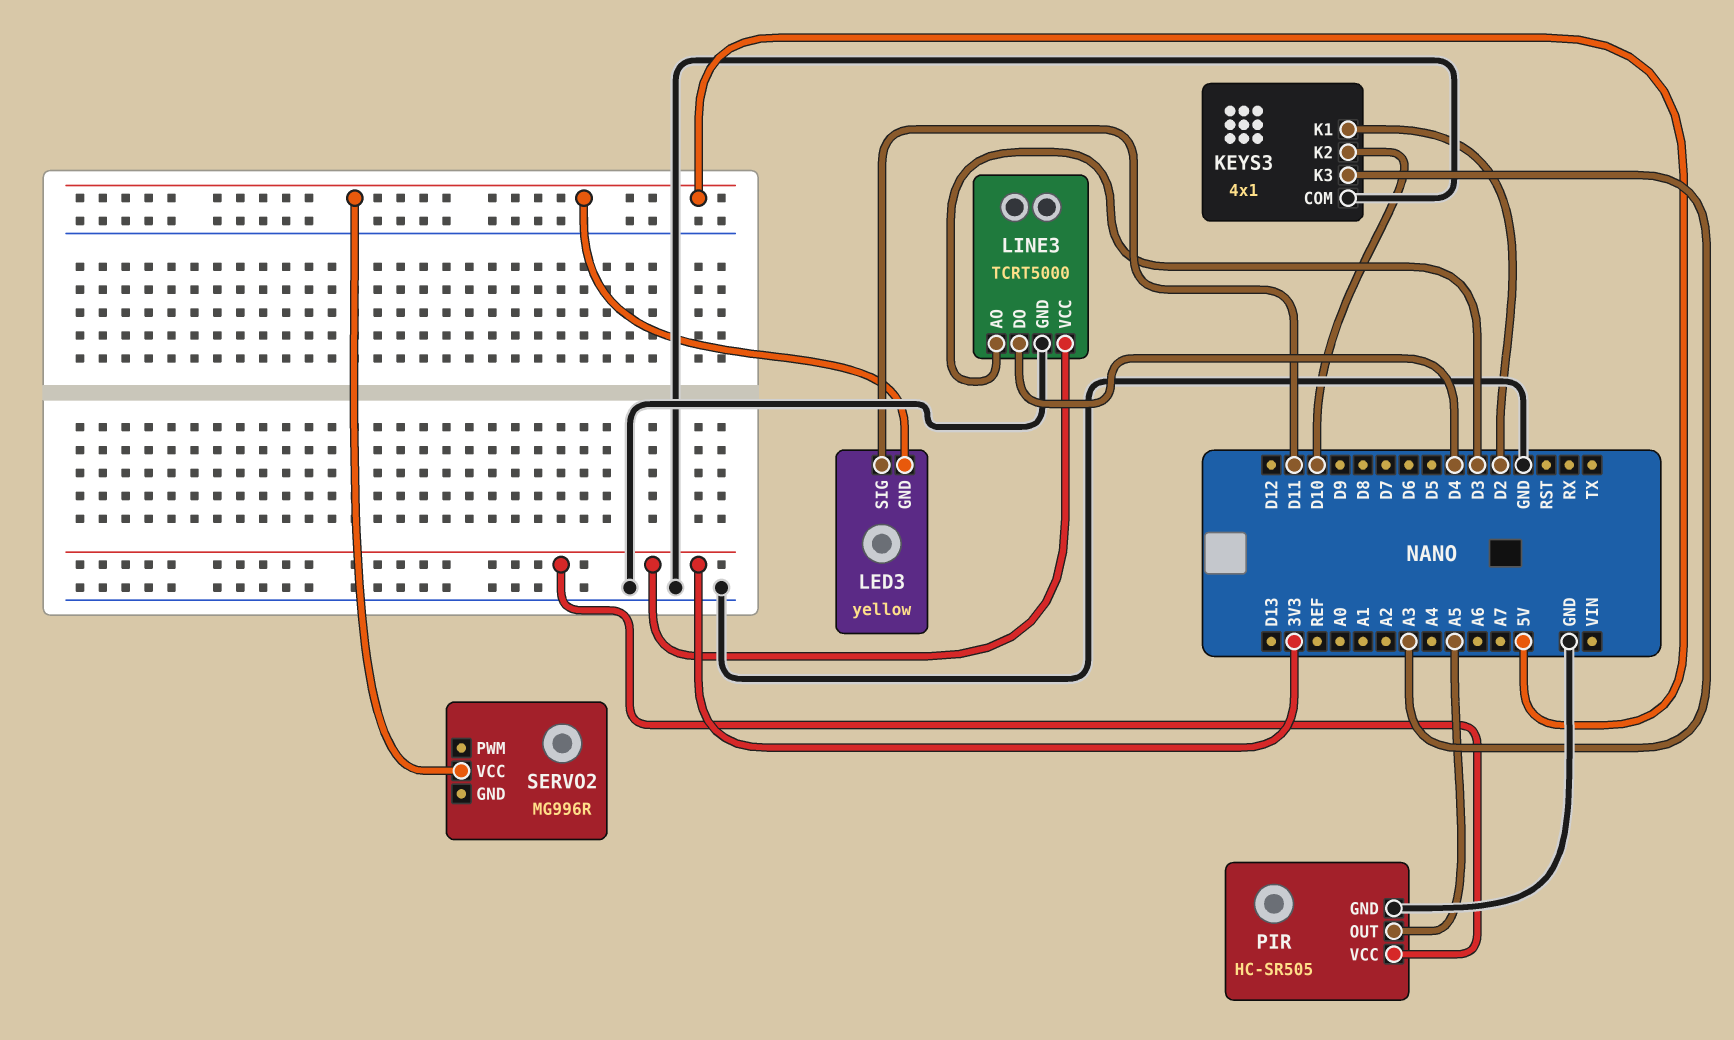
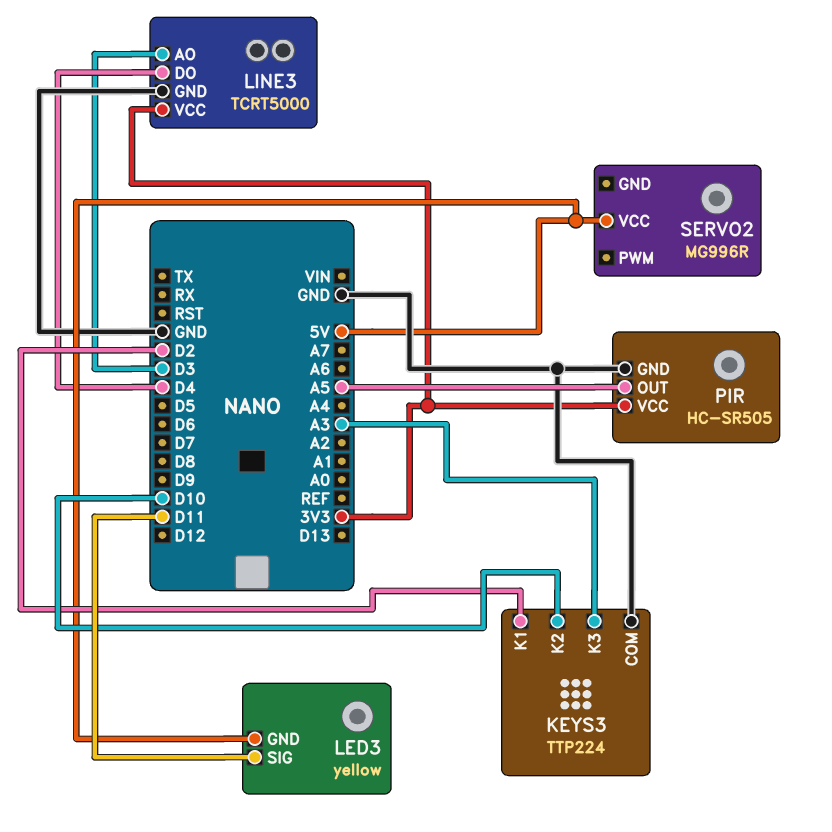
KEYS3: 4x1 -> TTP224

